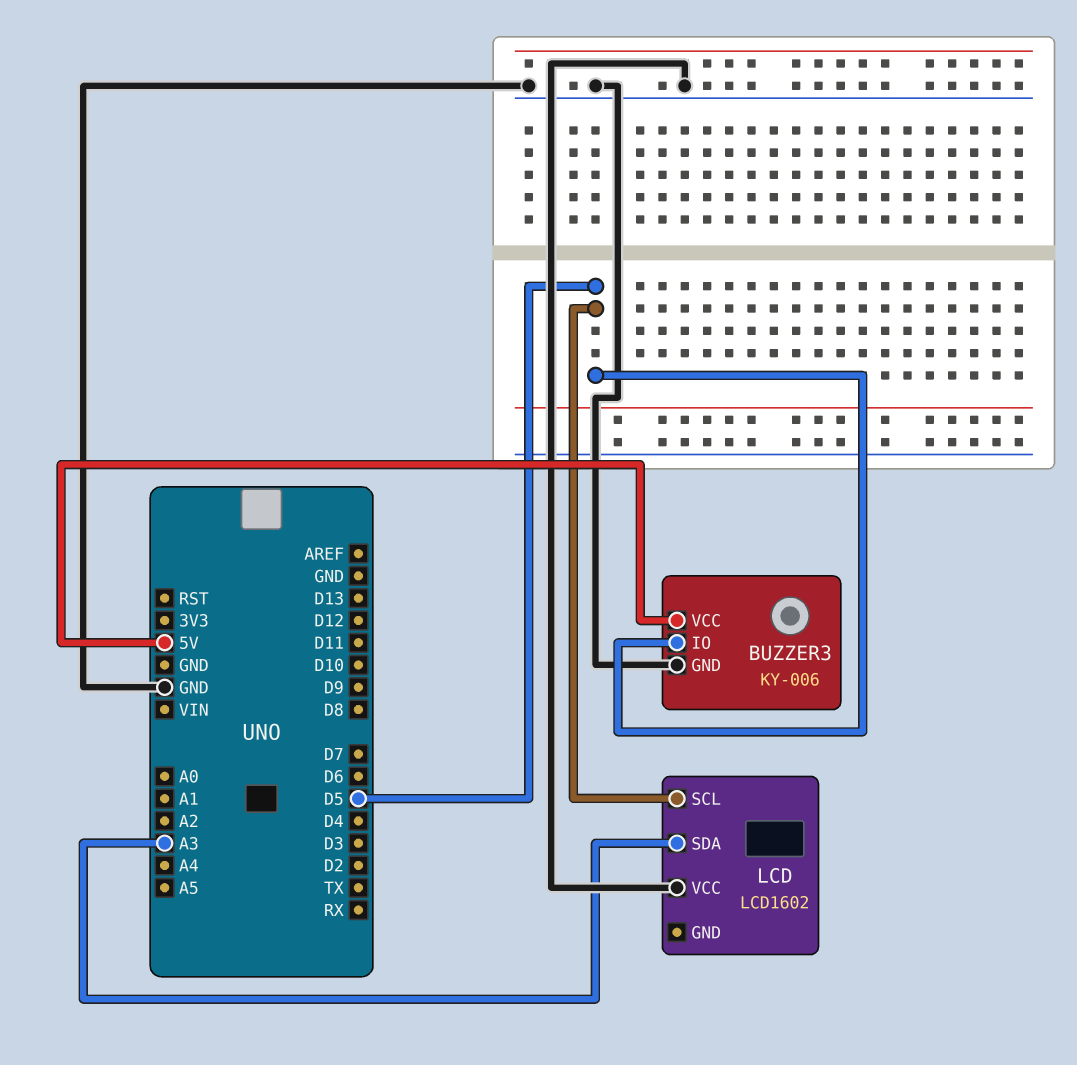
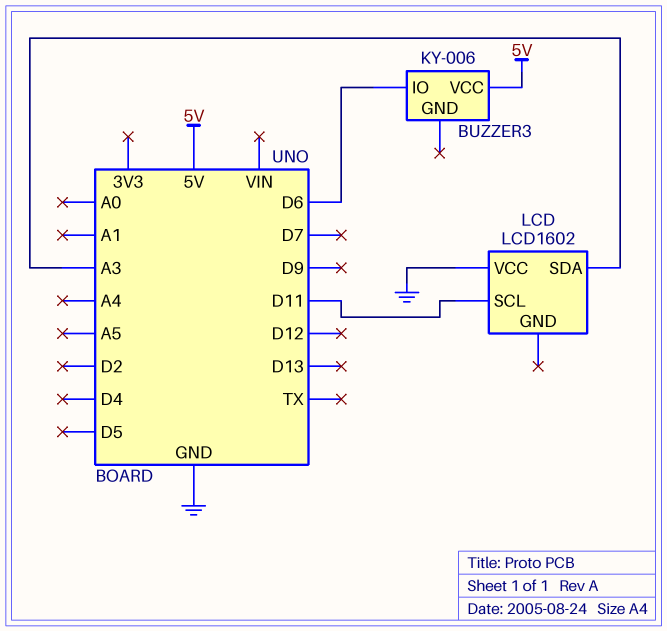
BUZZER3 pin GND: GND -> none
BUZZER3 pin IO: D5 -> D6
LCD pin SCL: D5 -> D11

